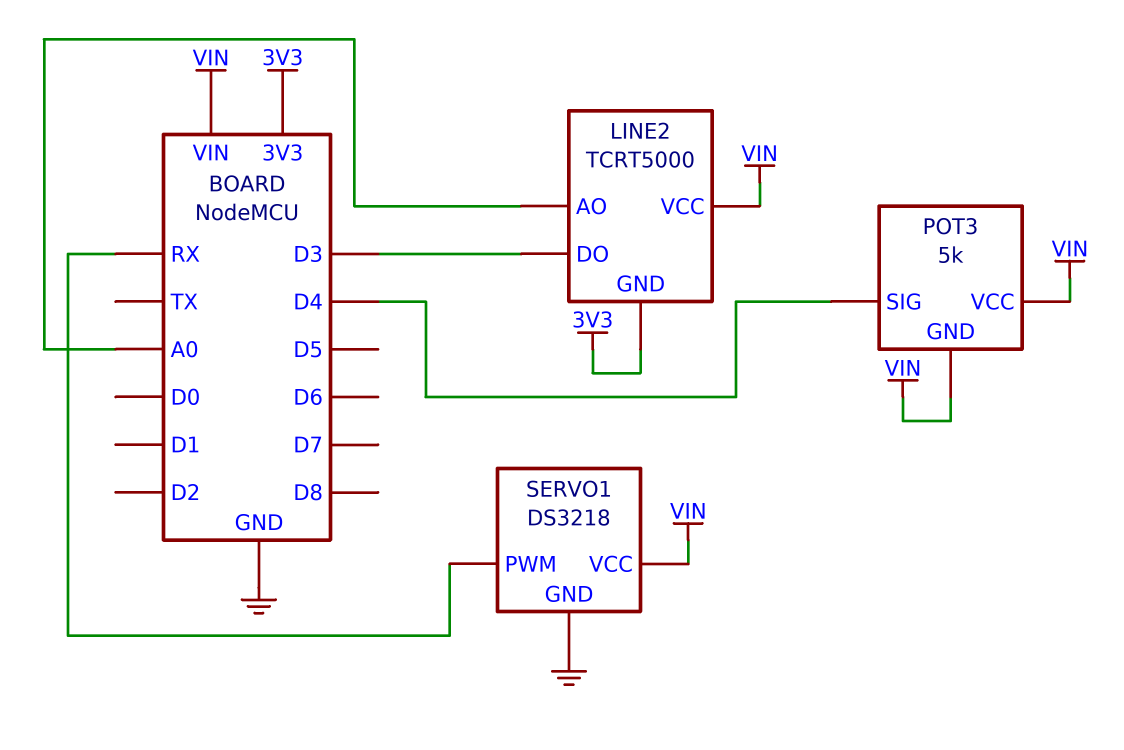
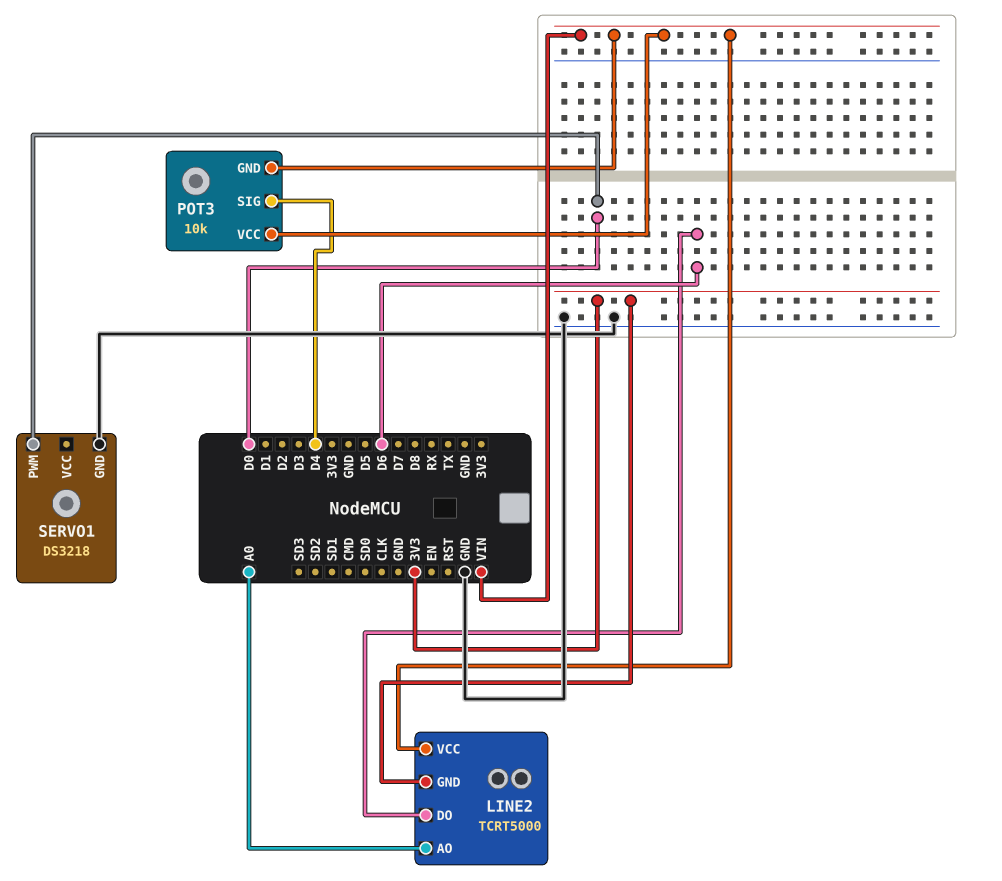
LINE2 pin DO: D3 -> D6
POT3: 5k -> 10k
SERVO1 pin PWM: RX -> D0
SERVO1 pin VCC: VIN -> none

